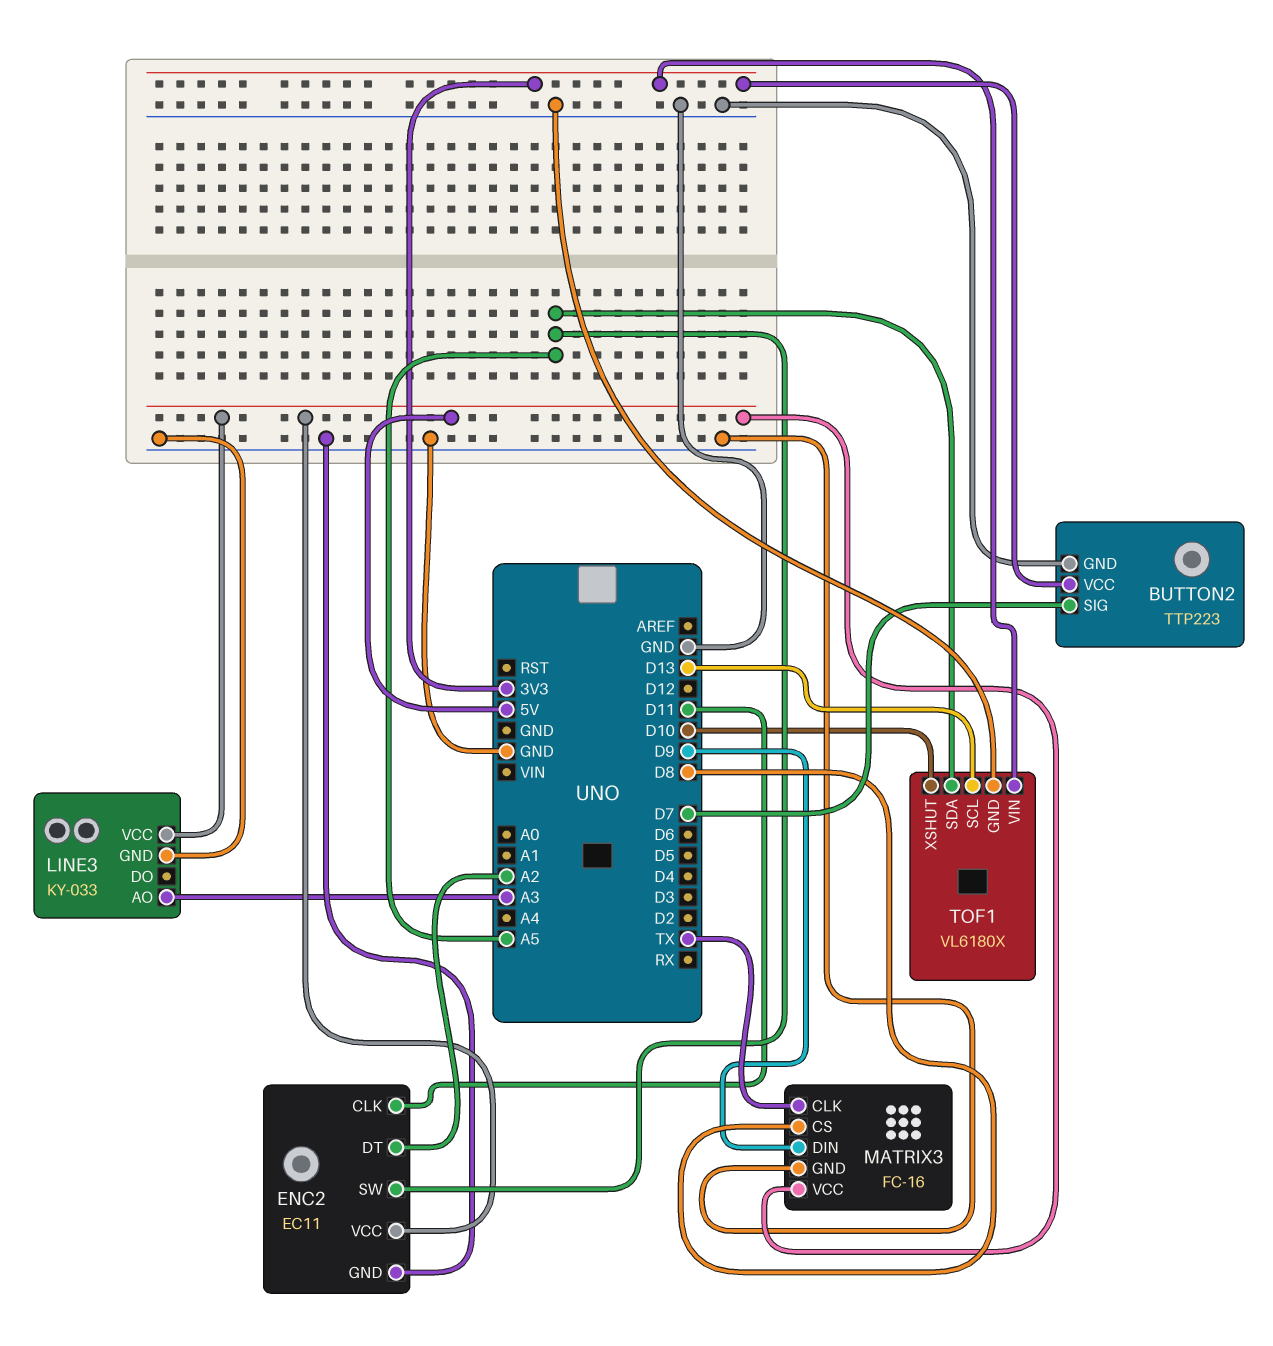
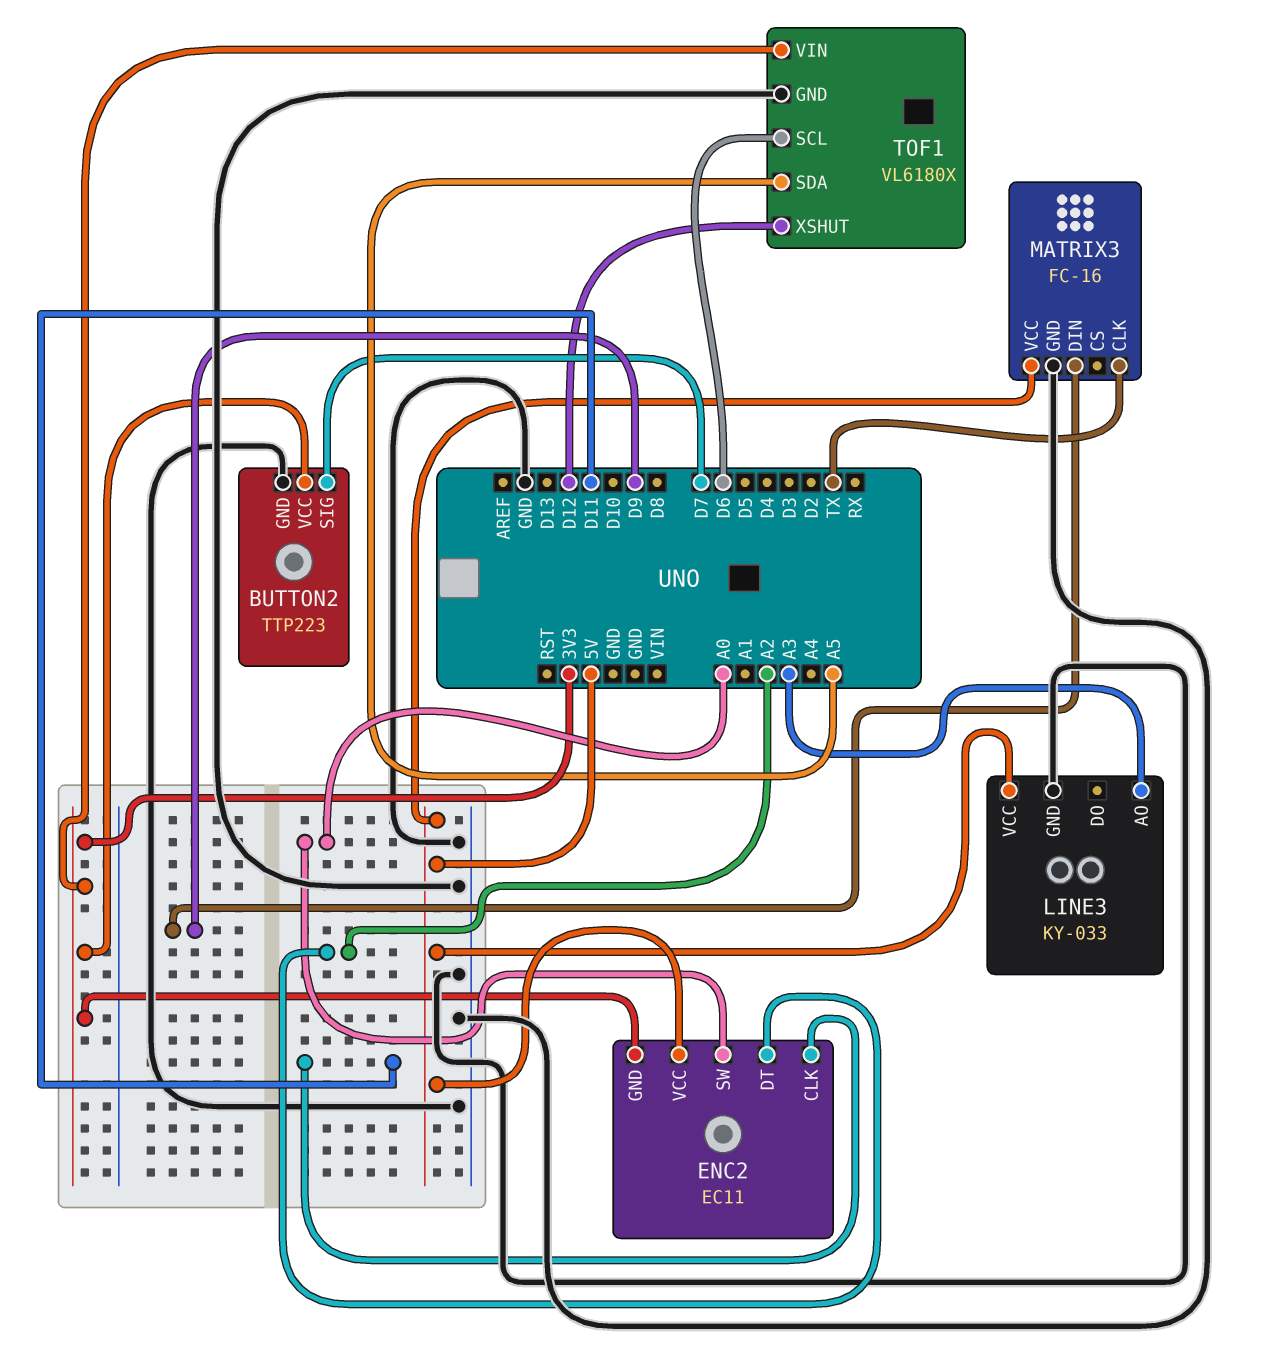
ENC2 pin GND: GND -> 3V3
ENC2 pin SW: A5 -> A0
MATRIX3 pin CS: D8 -> none
TOF1 pin SCL: D13 -> D6
TOF1 pin XSHUT: D10 -> D12

